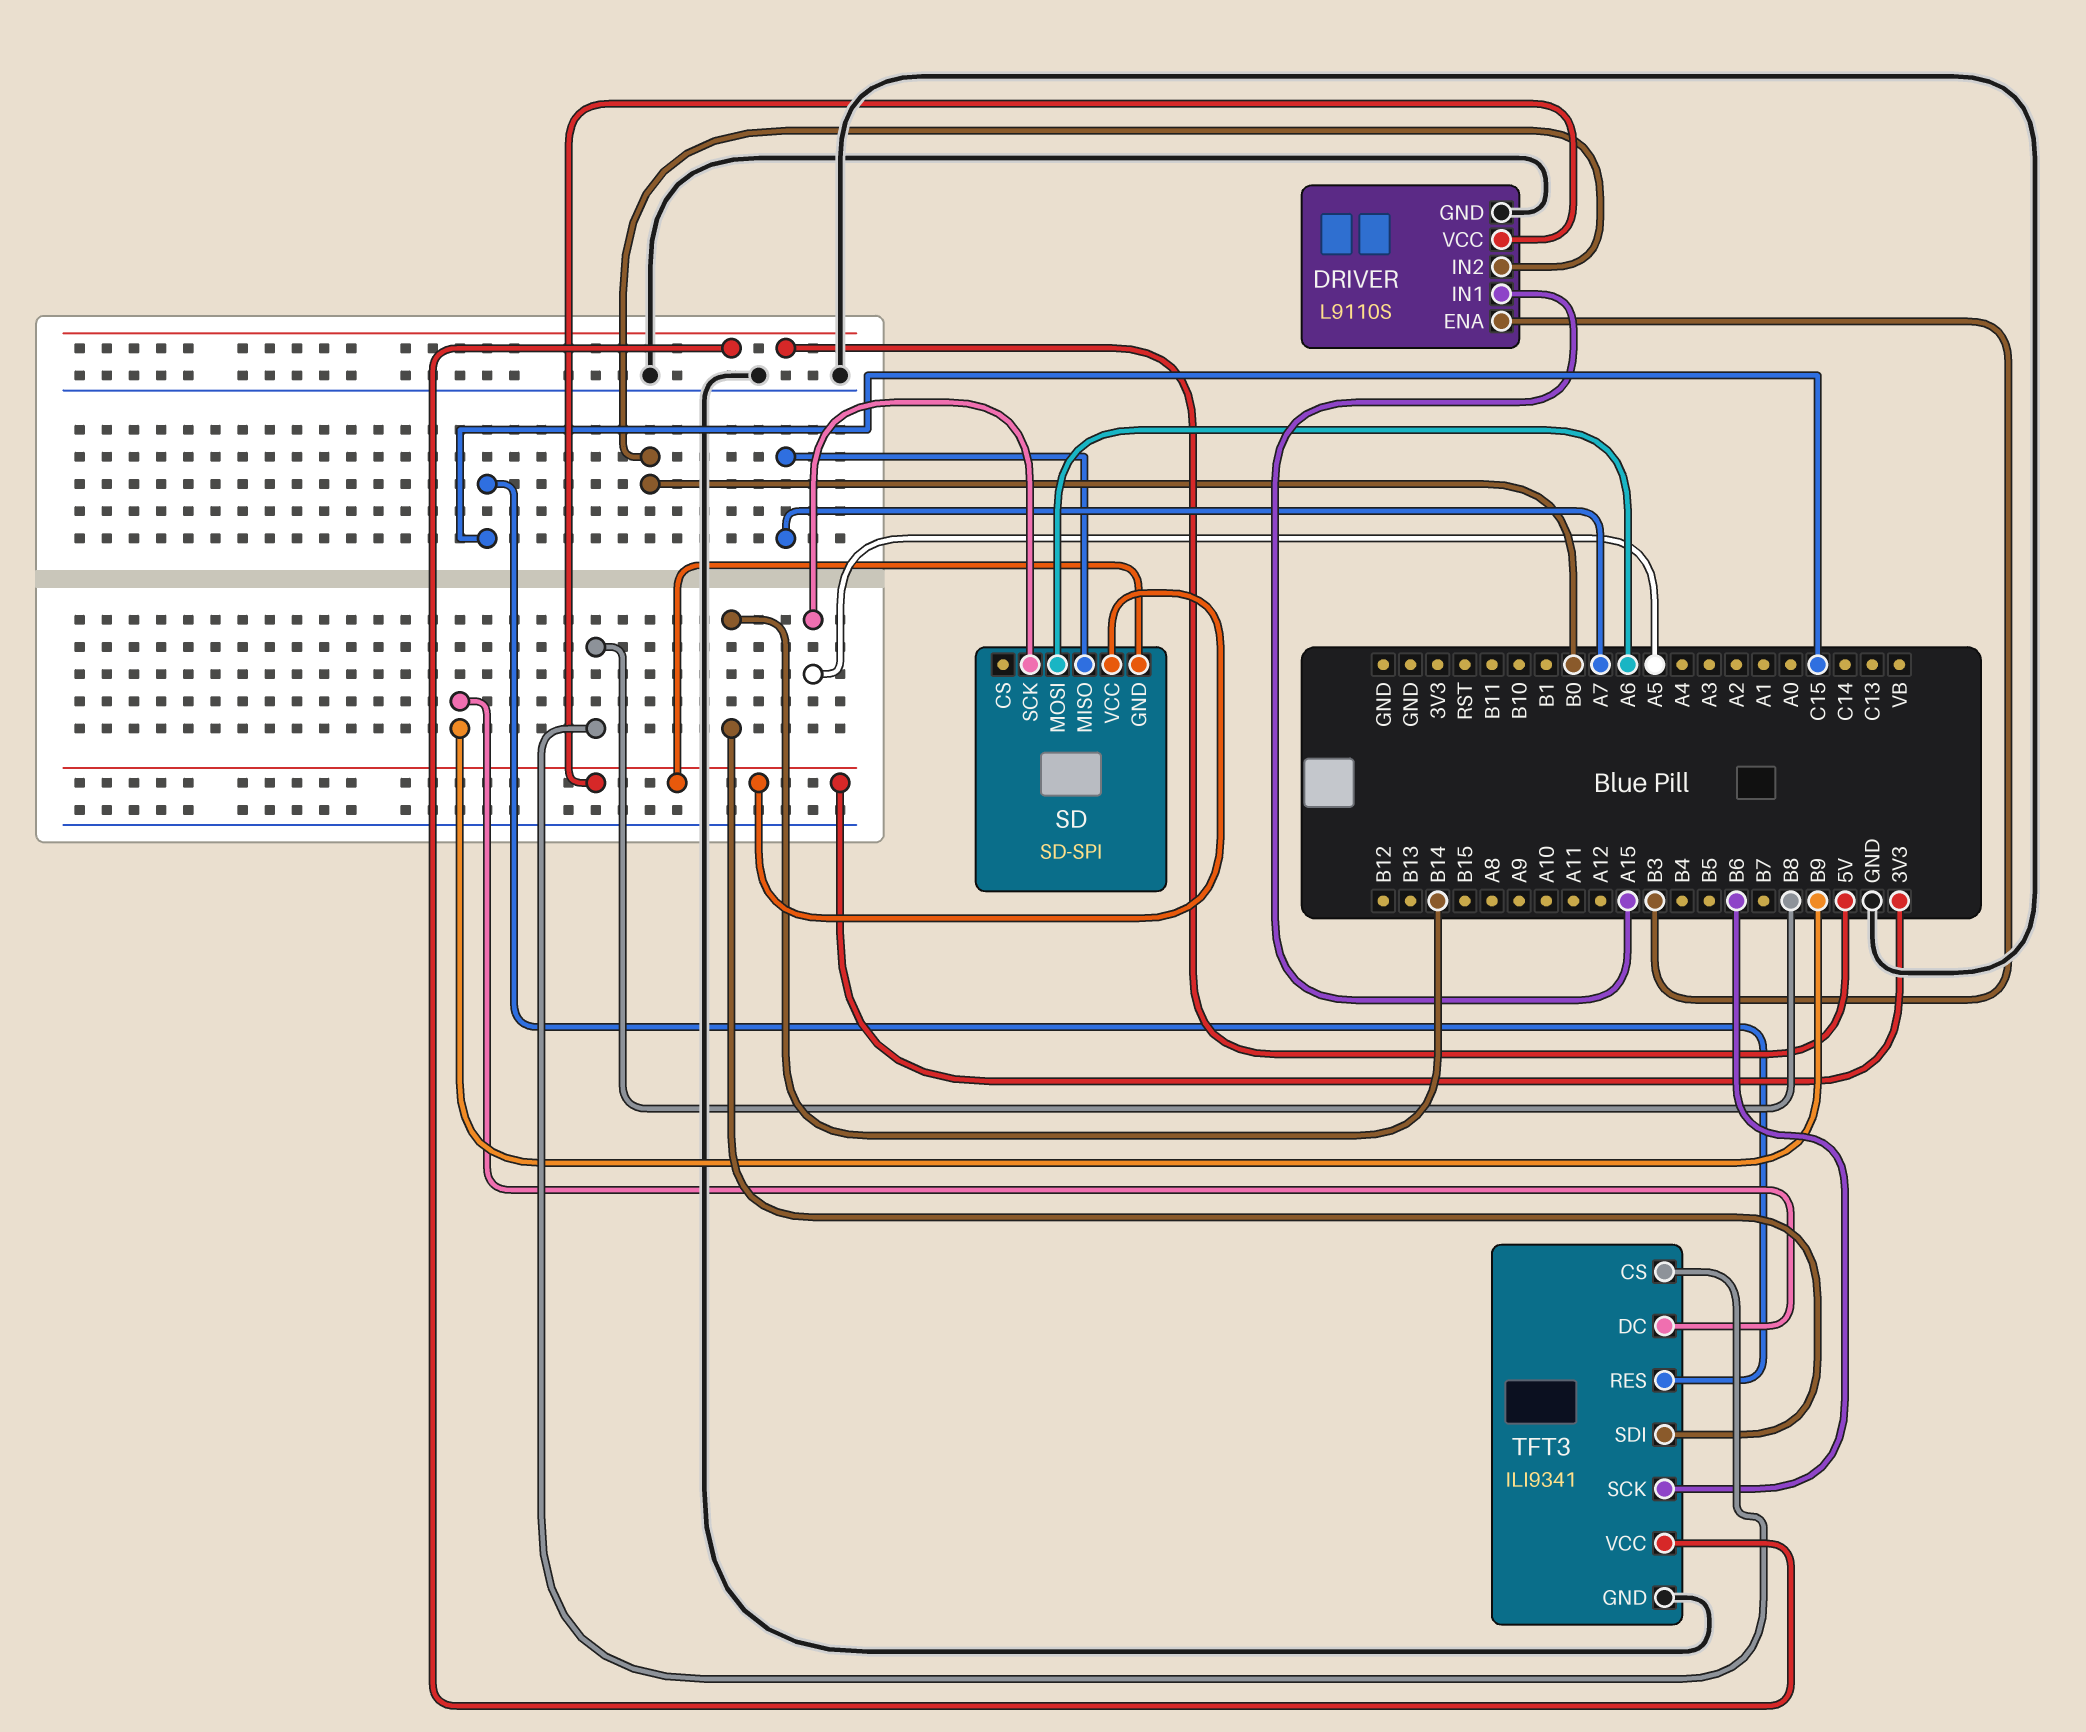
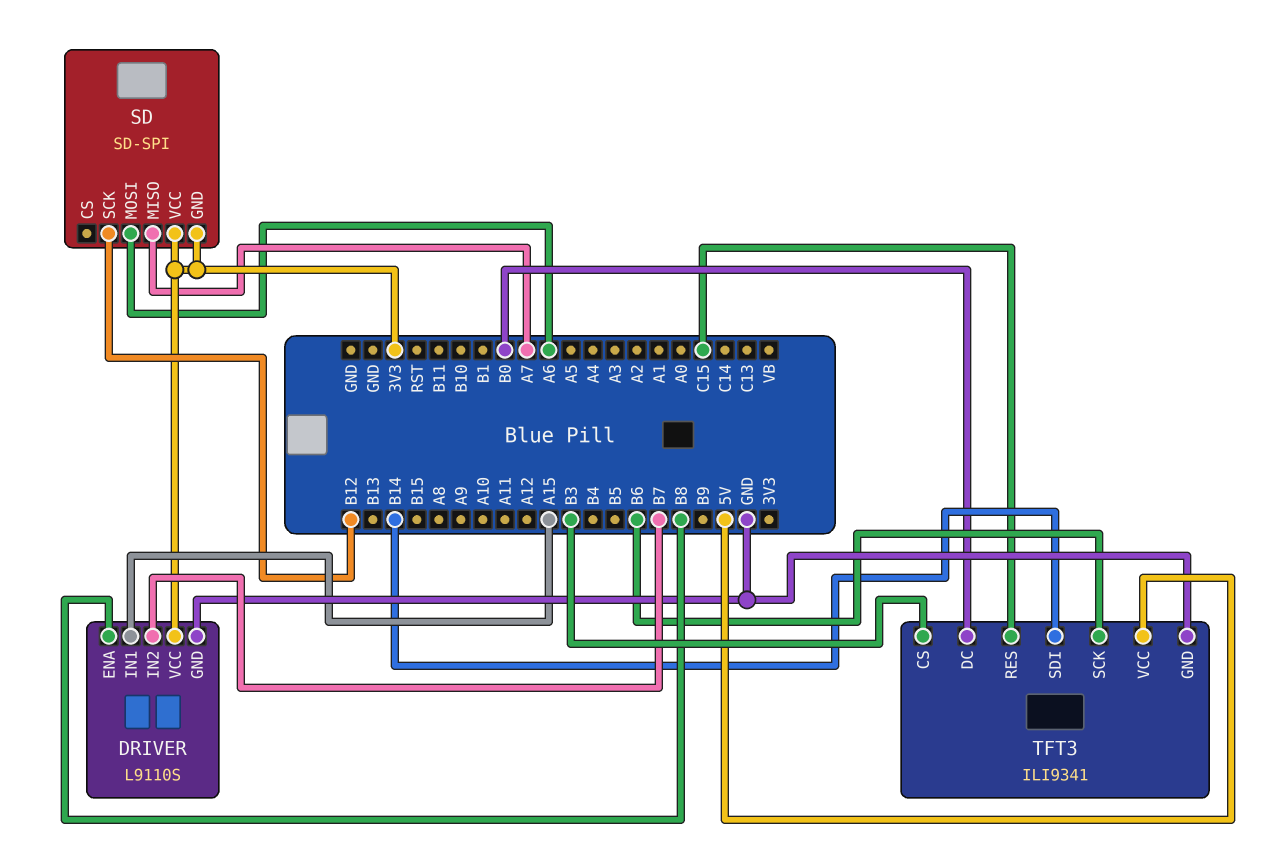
DRIVER pin ENA: B3 -> B8
DRIVER pin IN2: B0 -> B7
SD pin SCK: A5 -> B12
TFT3 pin CS: B8 -> B3
TFT3 pin DC: B9 -> B0

